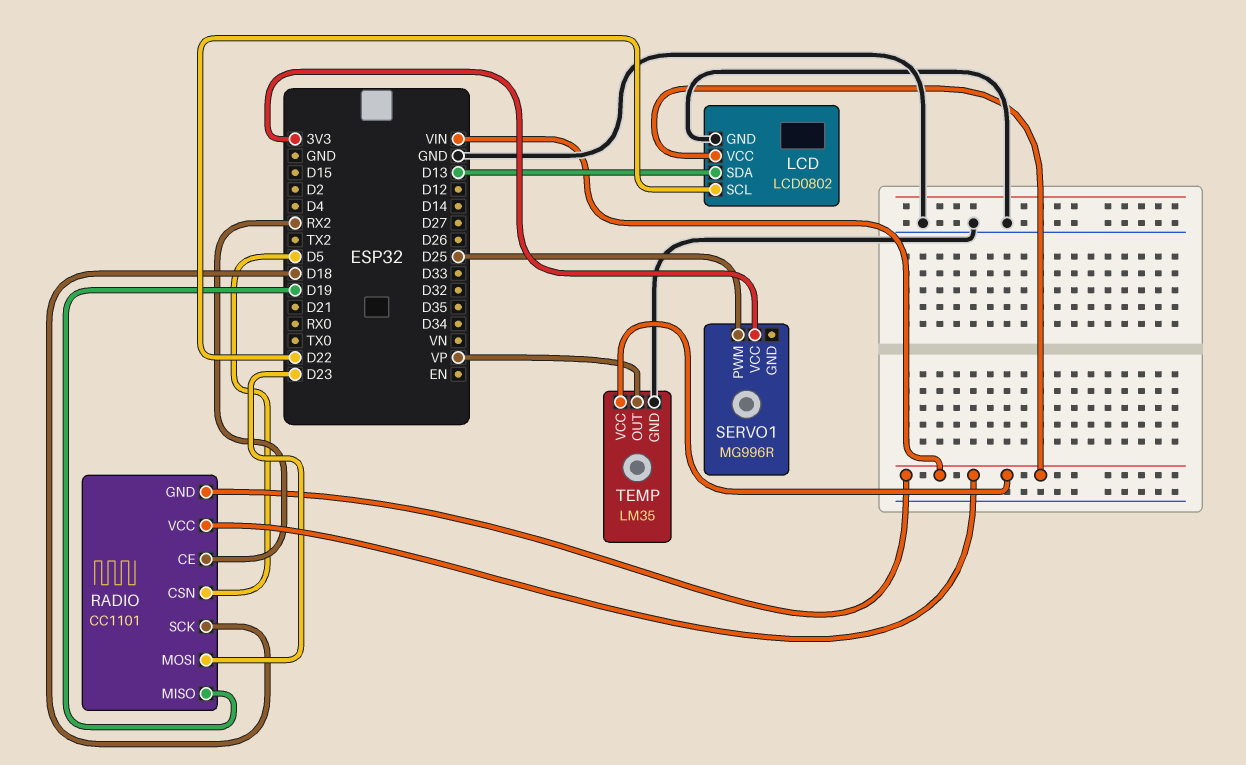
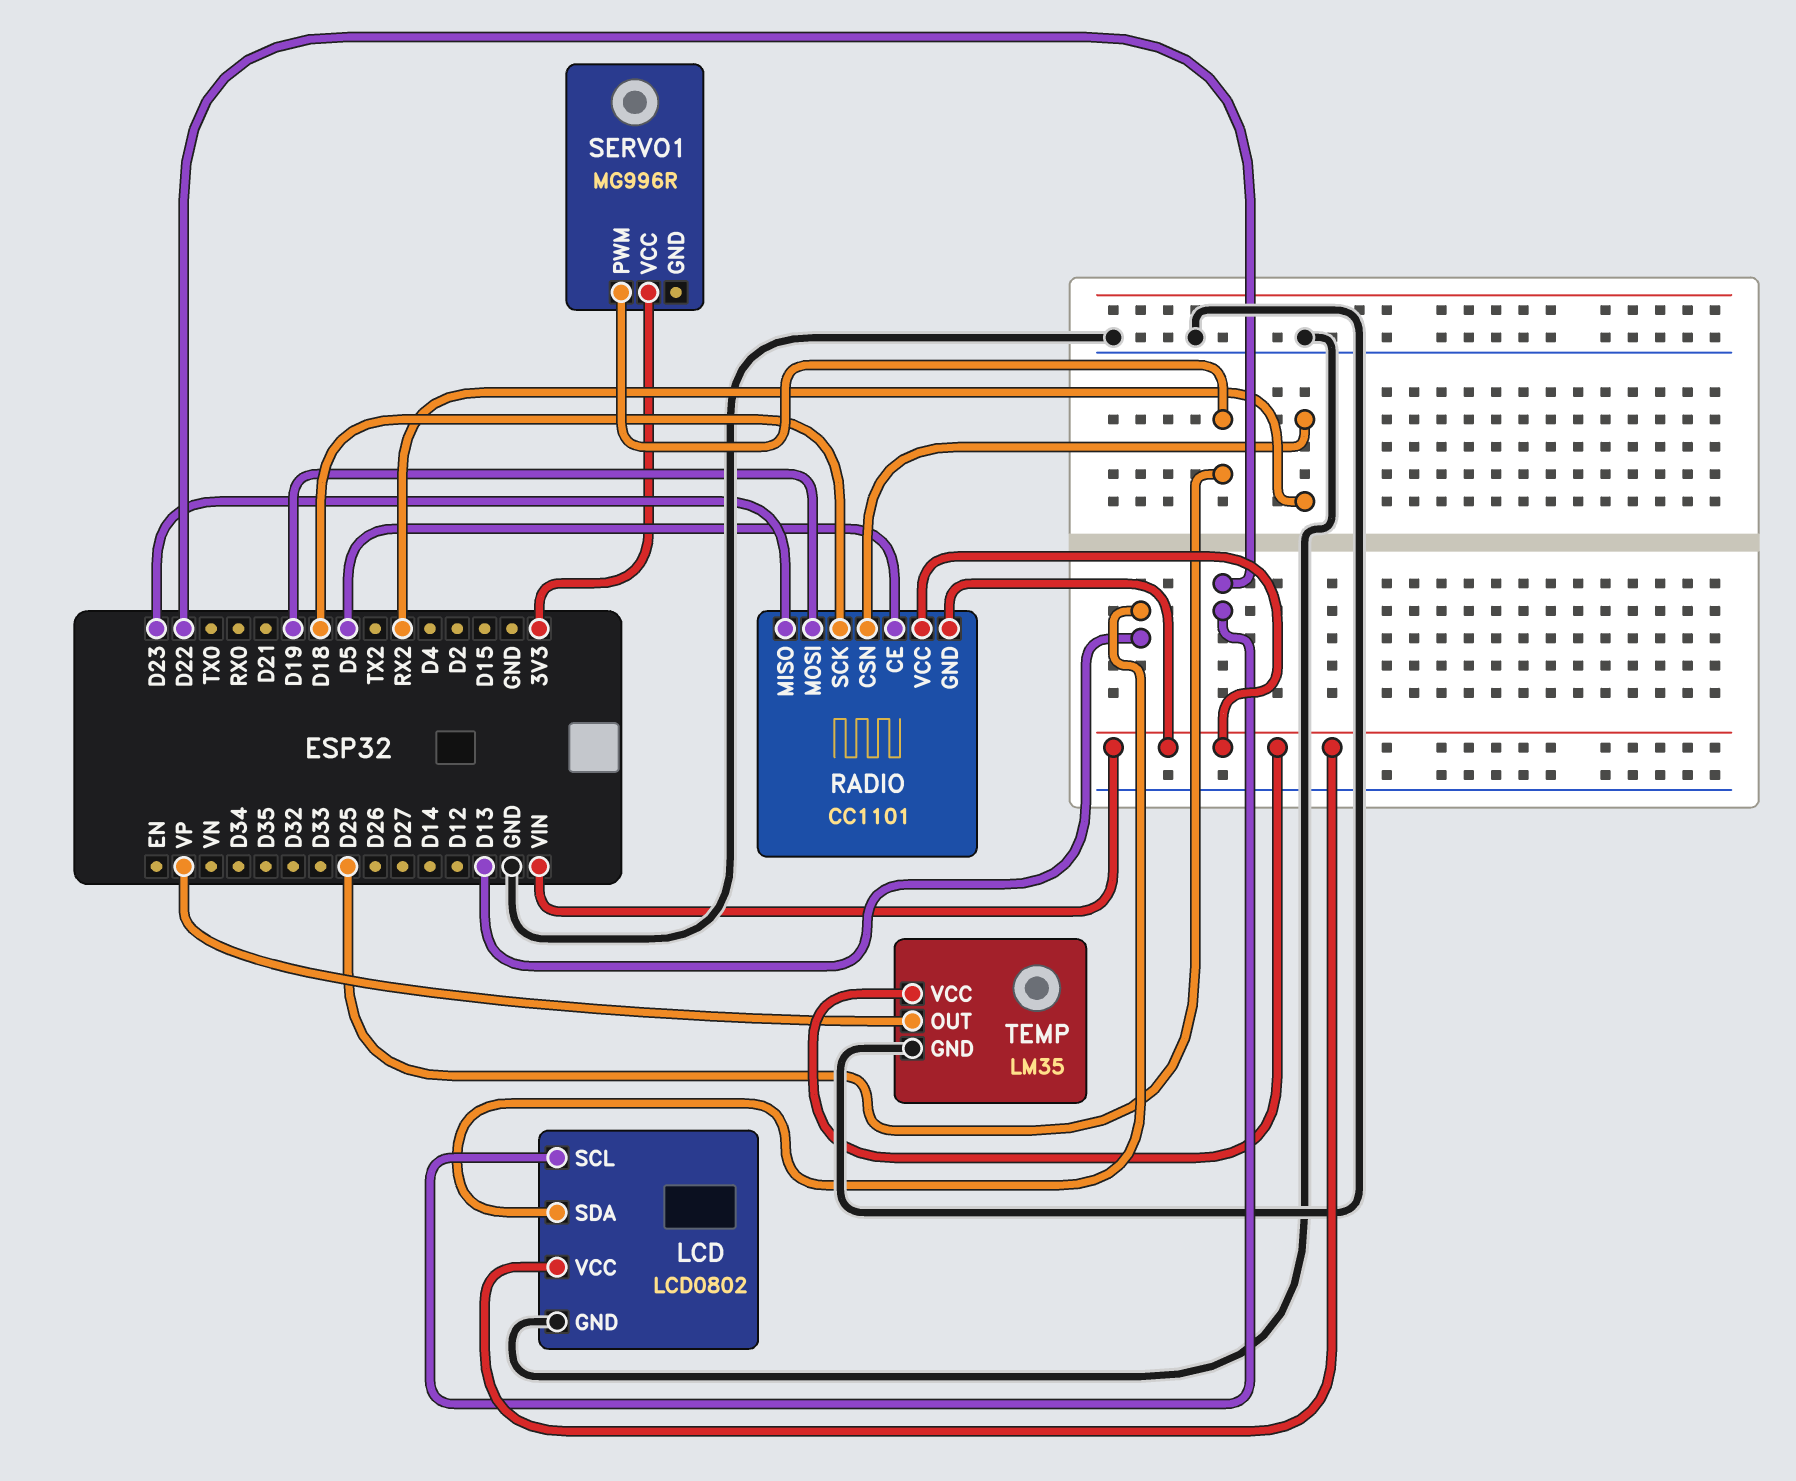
RADIO pin CE: RX2 -> D5
RADIO pin CSN: D5 -> RX2
RADIO pin MISO: D19 -> D23
RADIO pin MOSI: D23 -> D19

